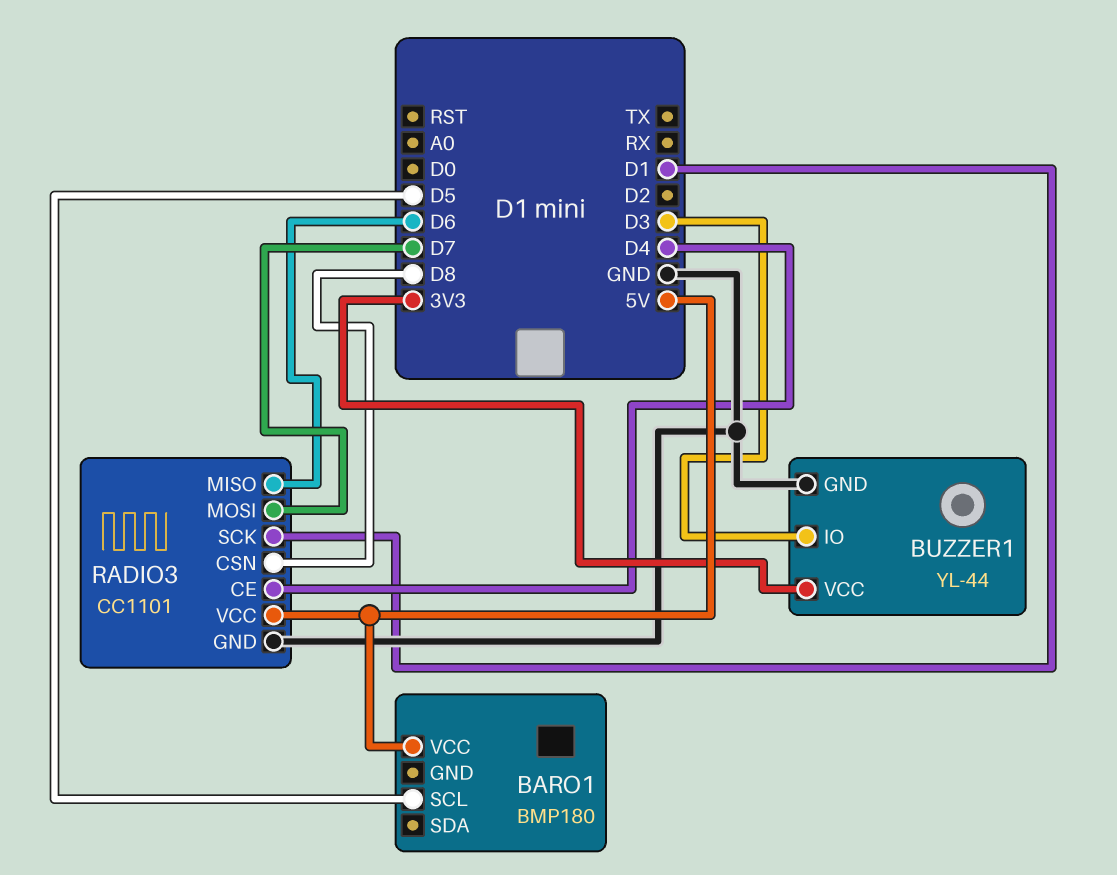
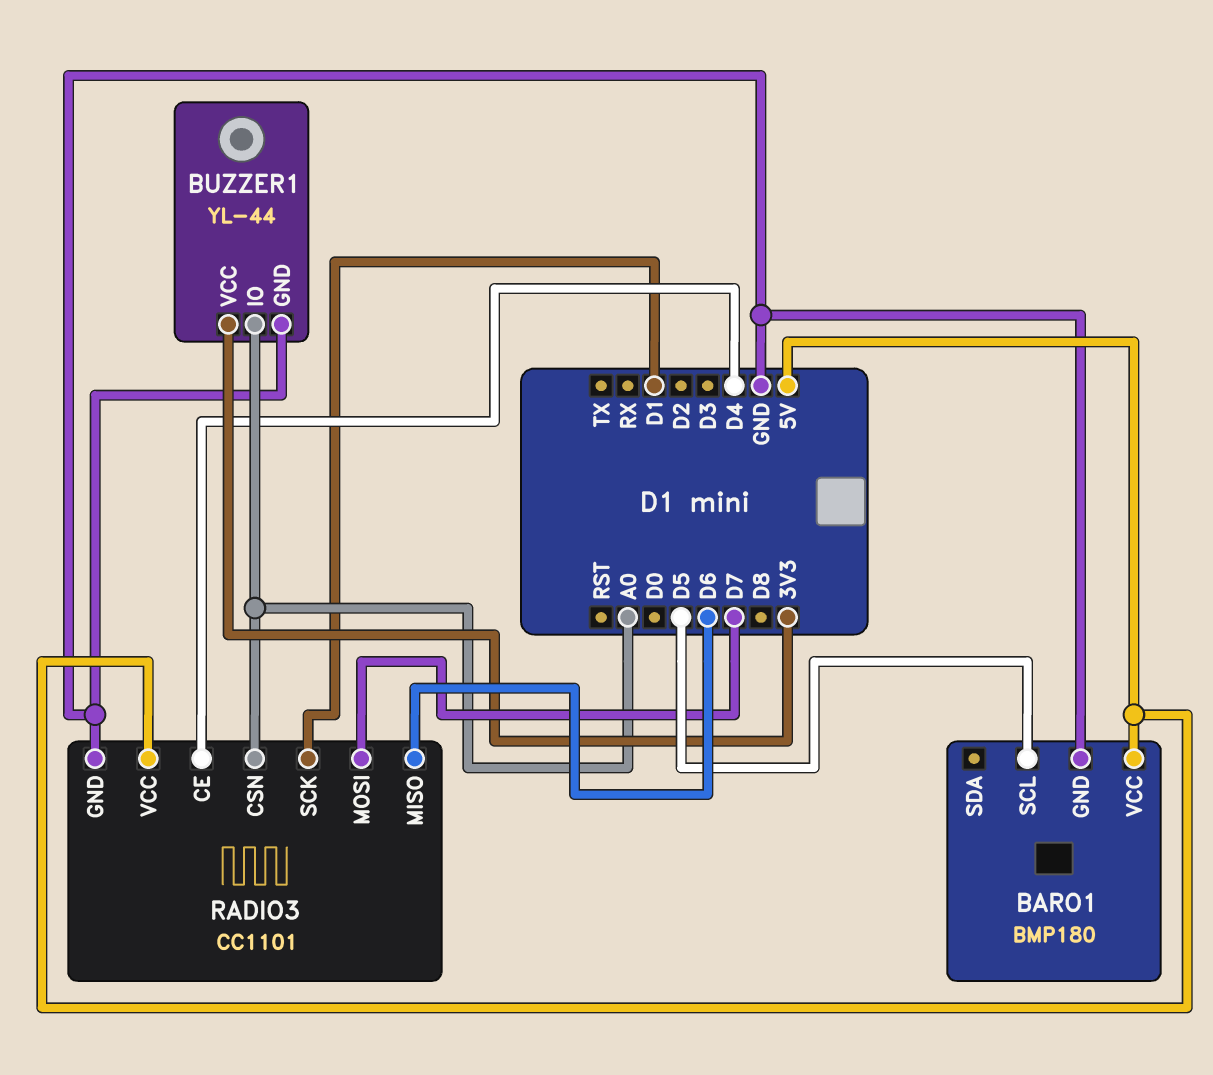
BARO1 pin GND: none -> GND
BUZZER1 pin IO: D3 -> A0
RADIO3 pin CSN: D8 -> A0

